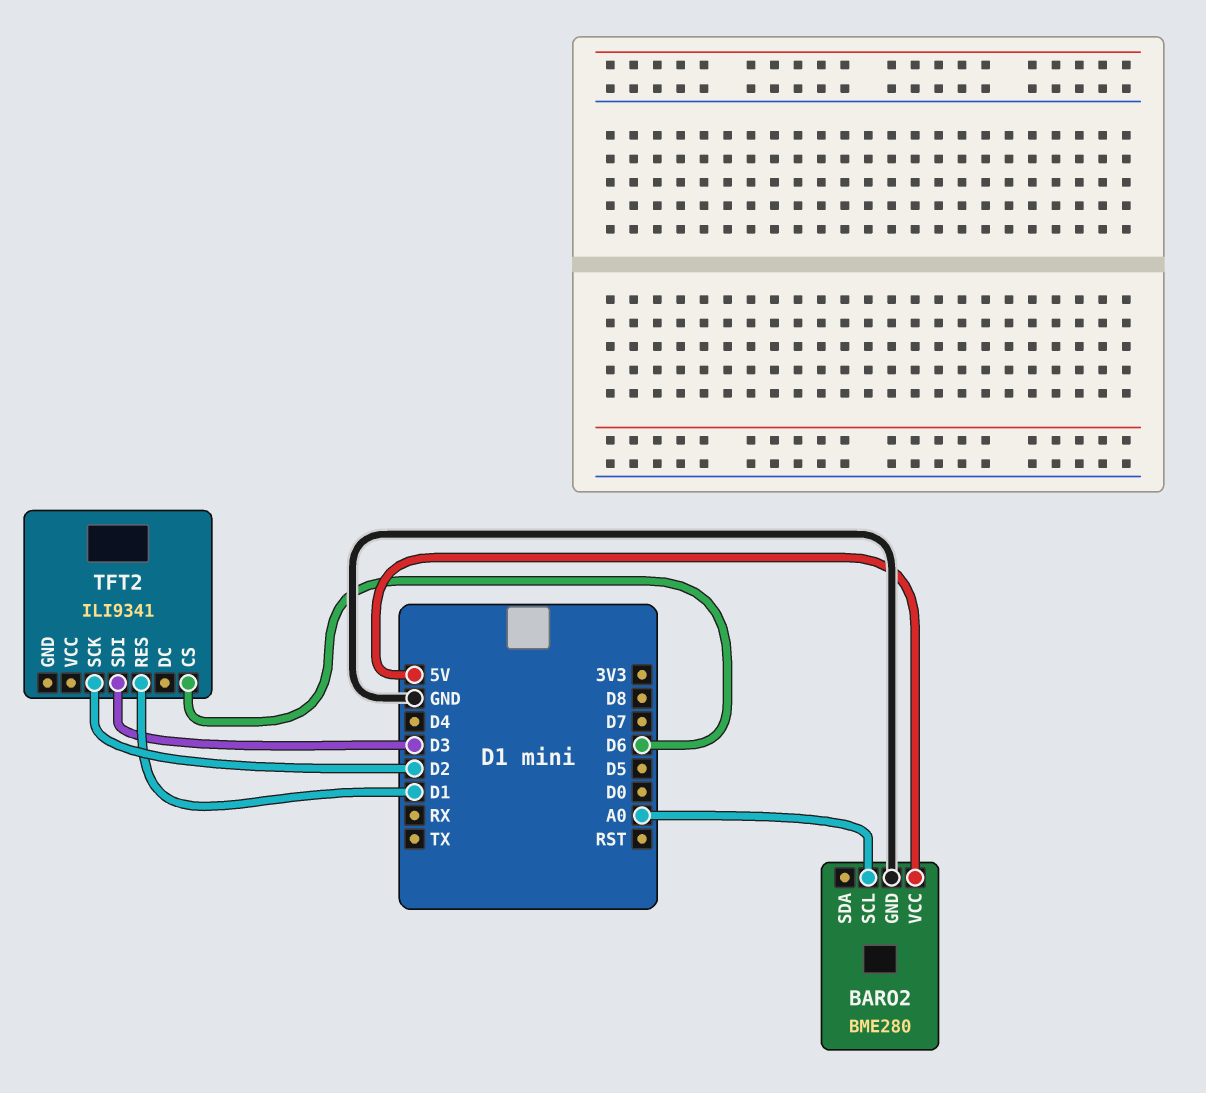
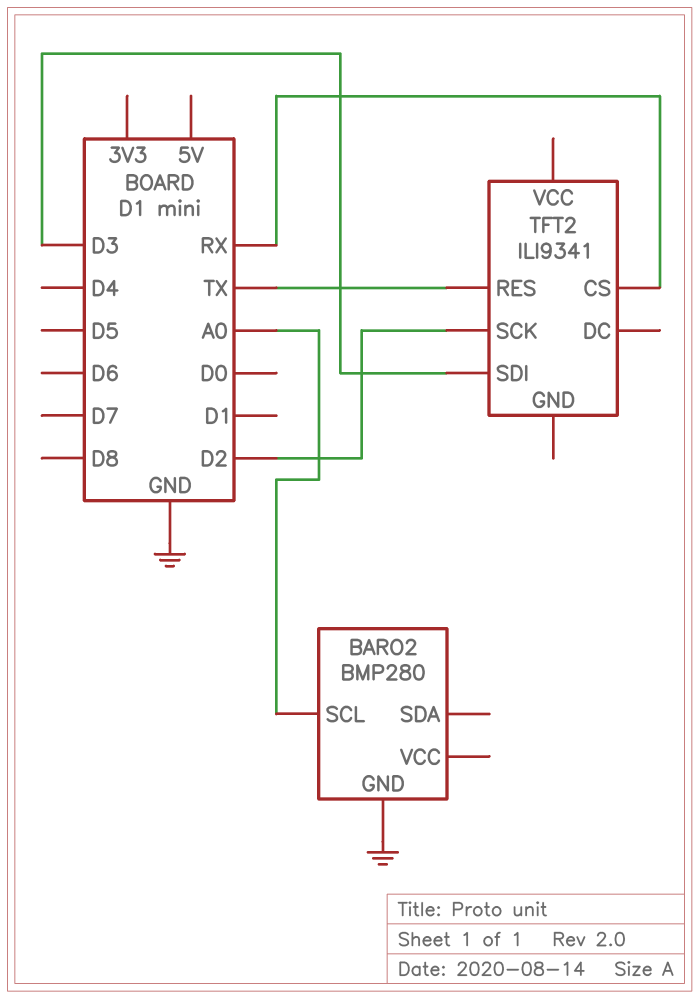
BARO2: BME280 -> BMP280
BARO2 pin VCC: 5V -> none
TFT2 pin CS: D6 -> RX
TFT2 pin RES: D1 -> TX

